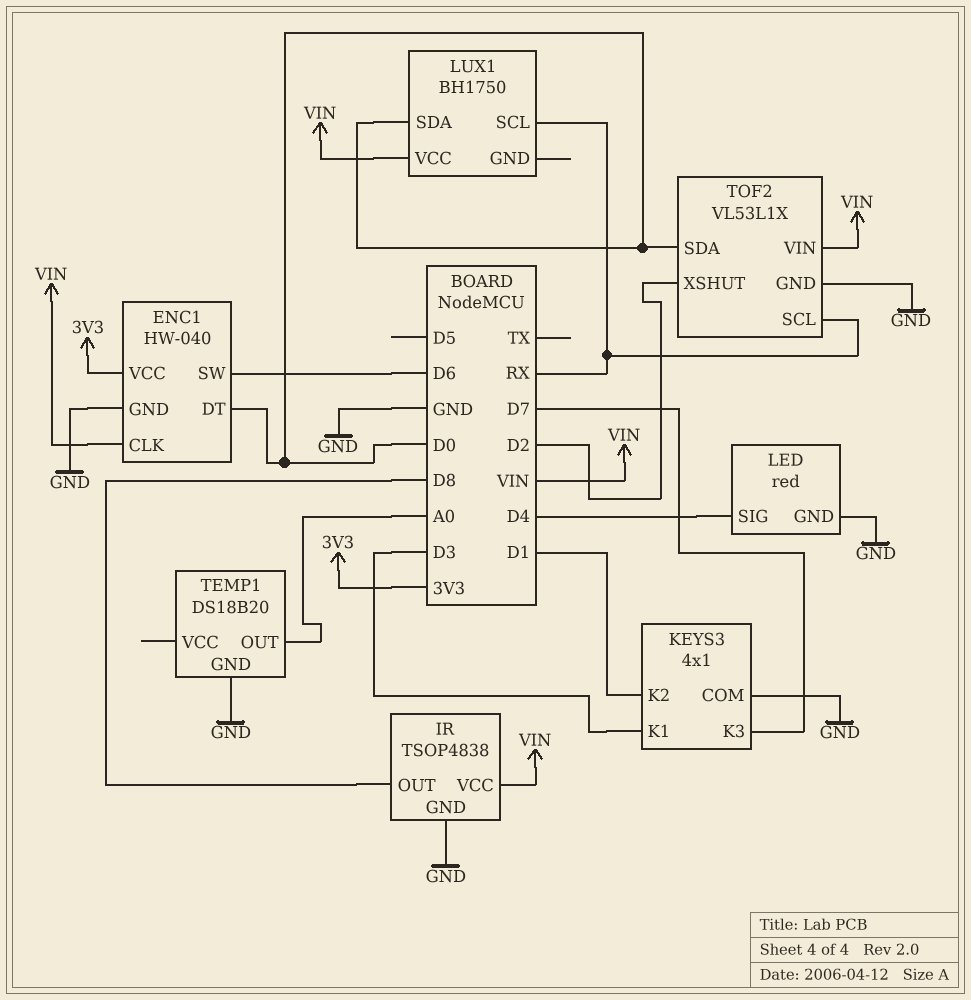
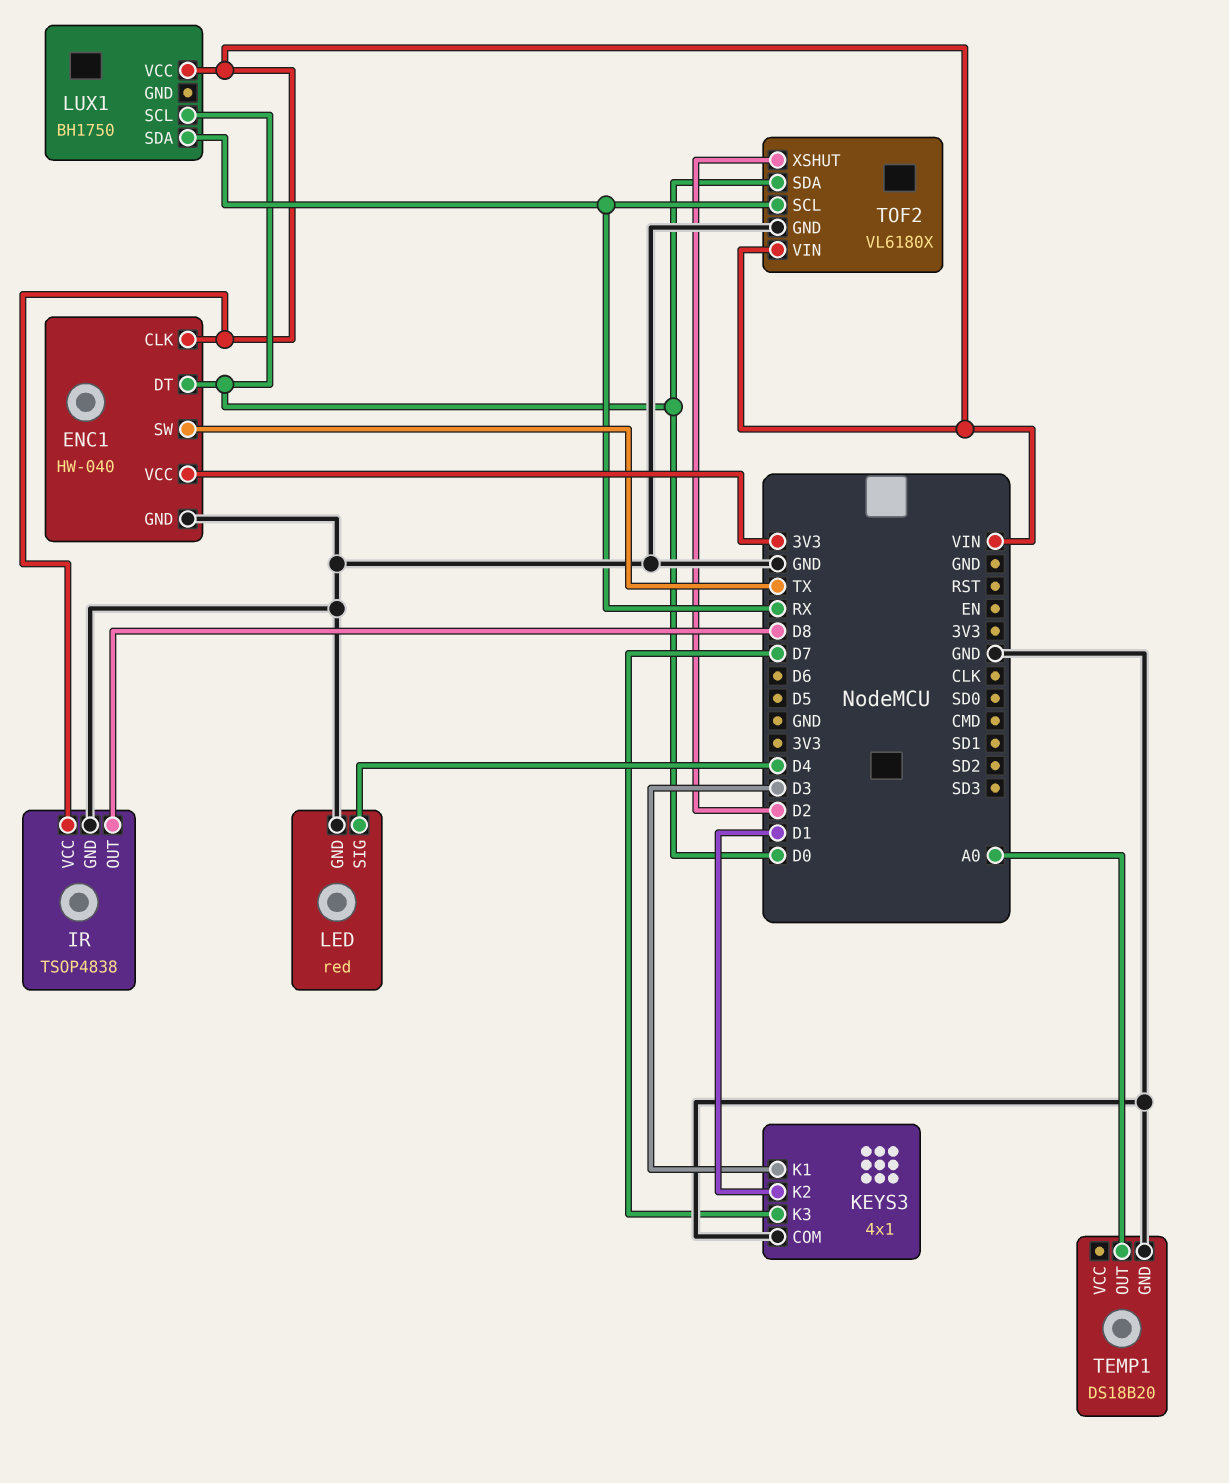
ENC1 pin SW: D6 -> TX
LUX1 pin SCL: RX -> D0
LUX1 pin SDA: D0 -> RX
TOF2: VL53L1X -> VL6180X

